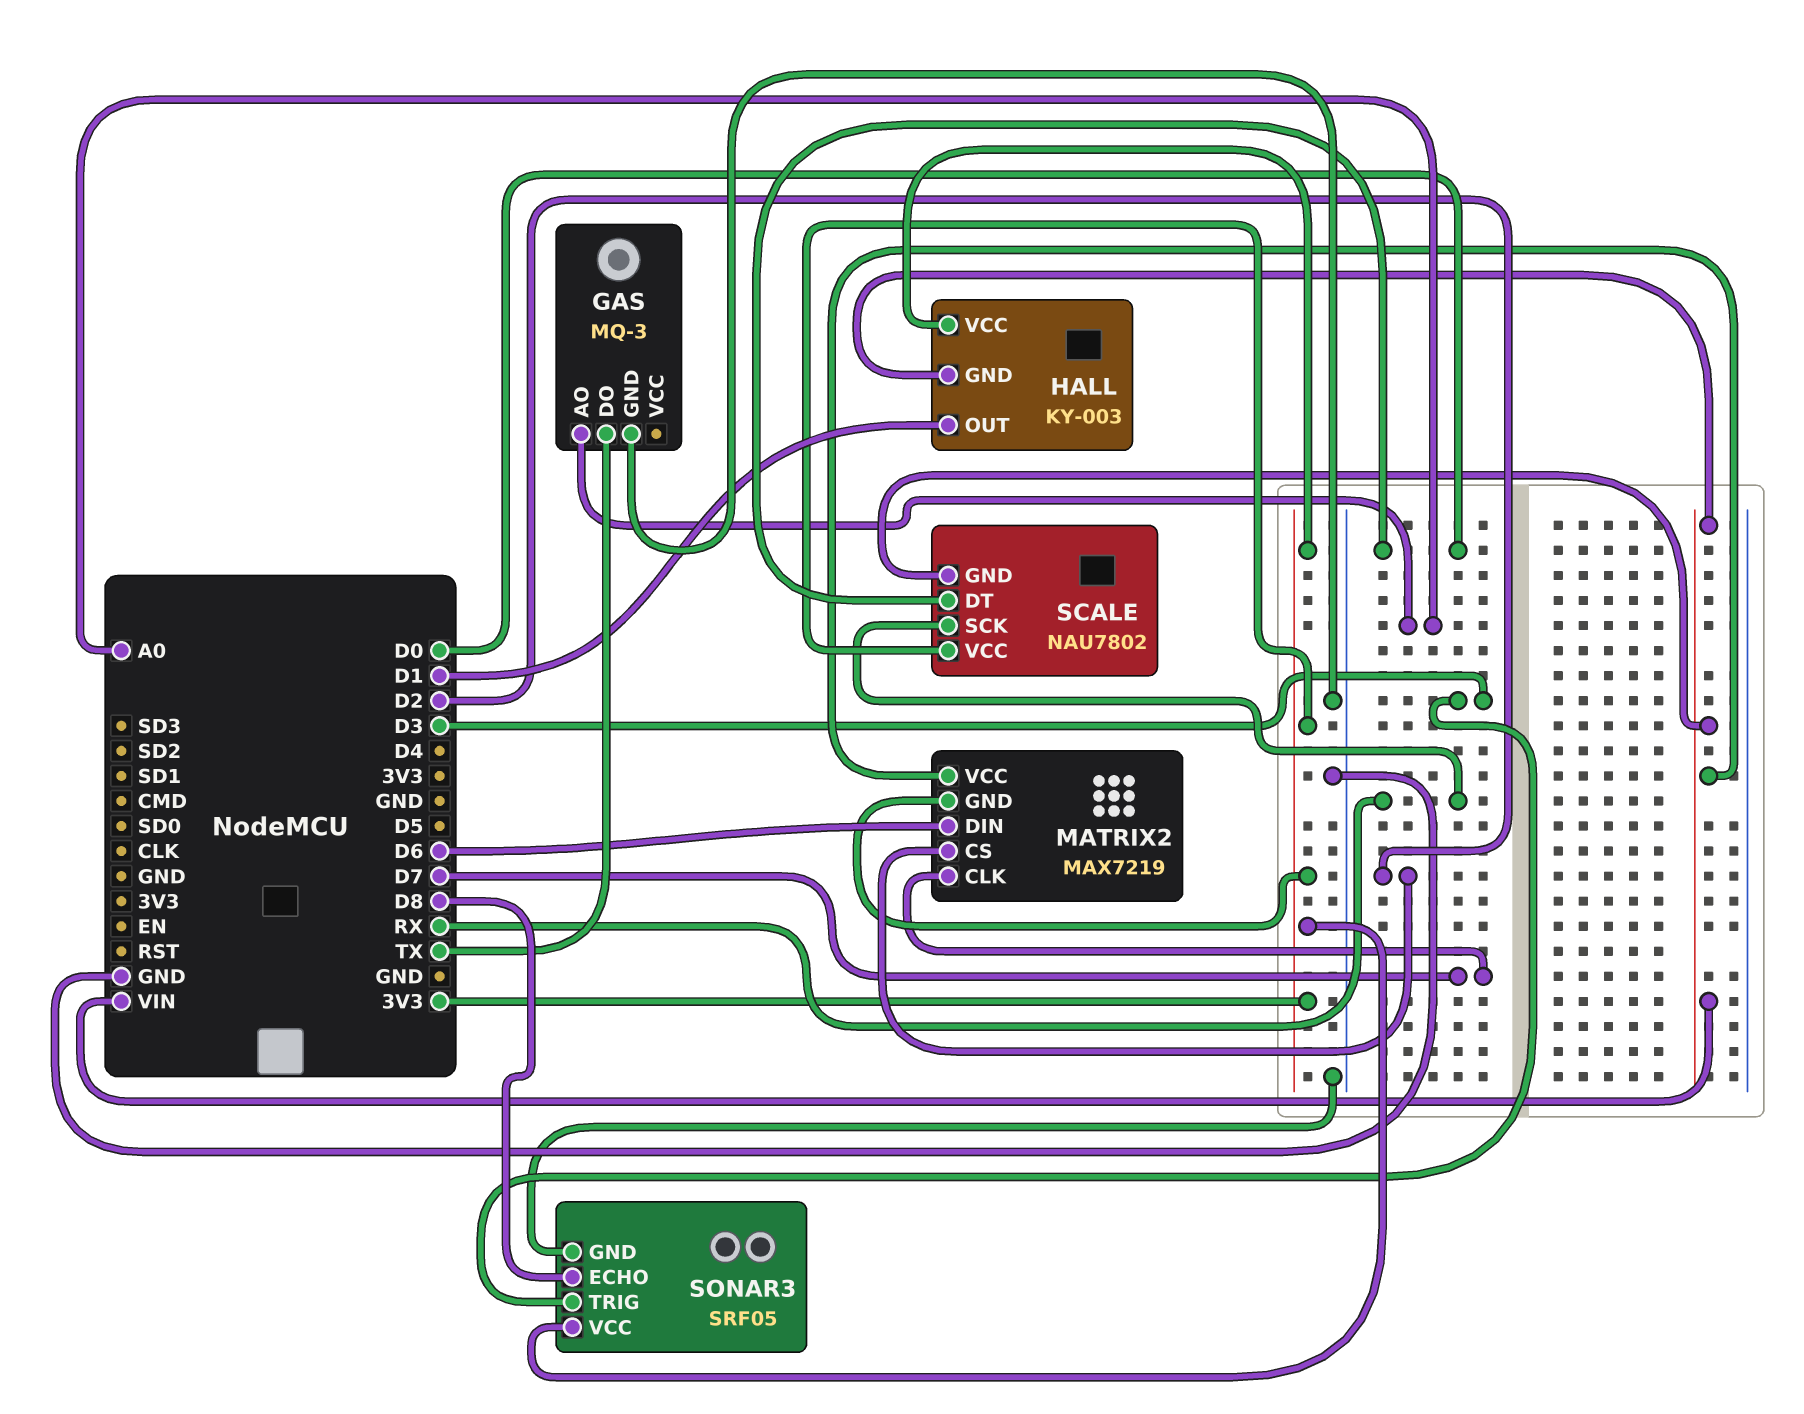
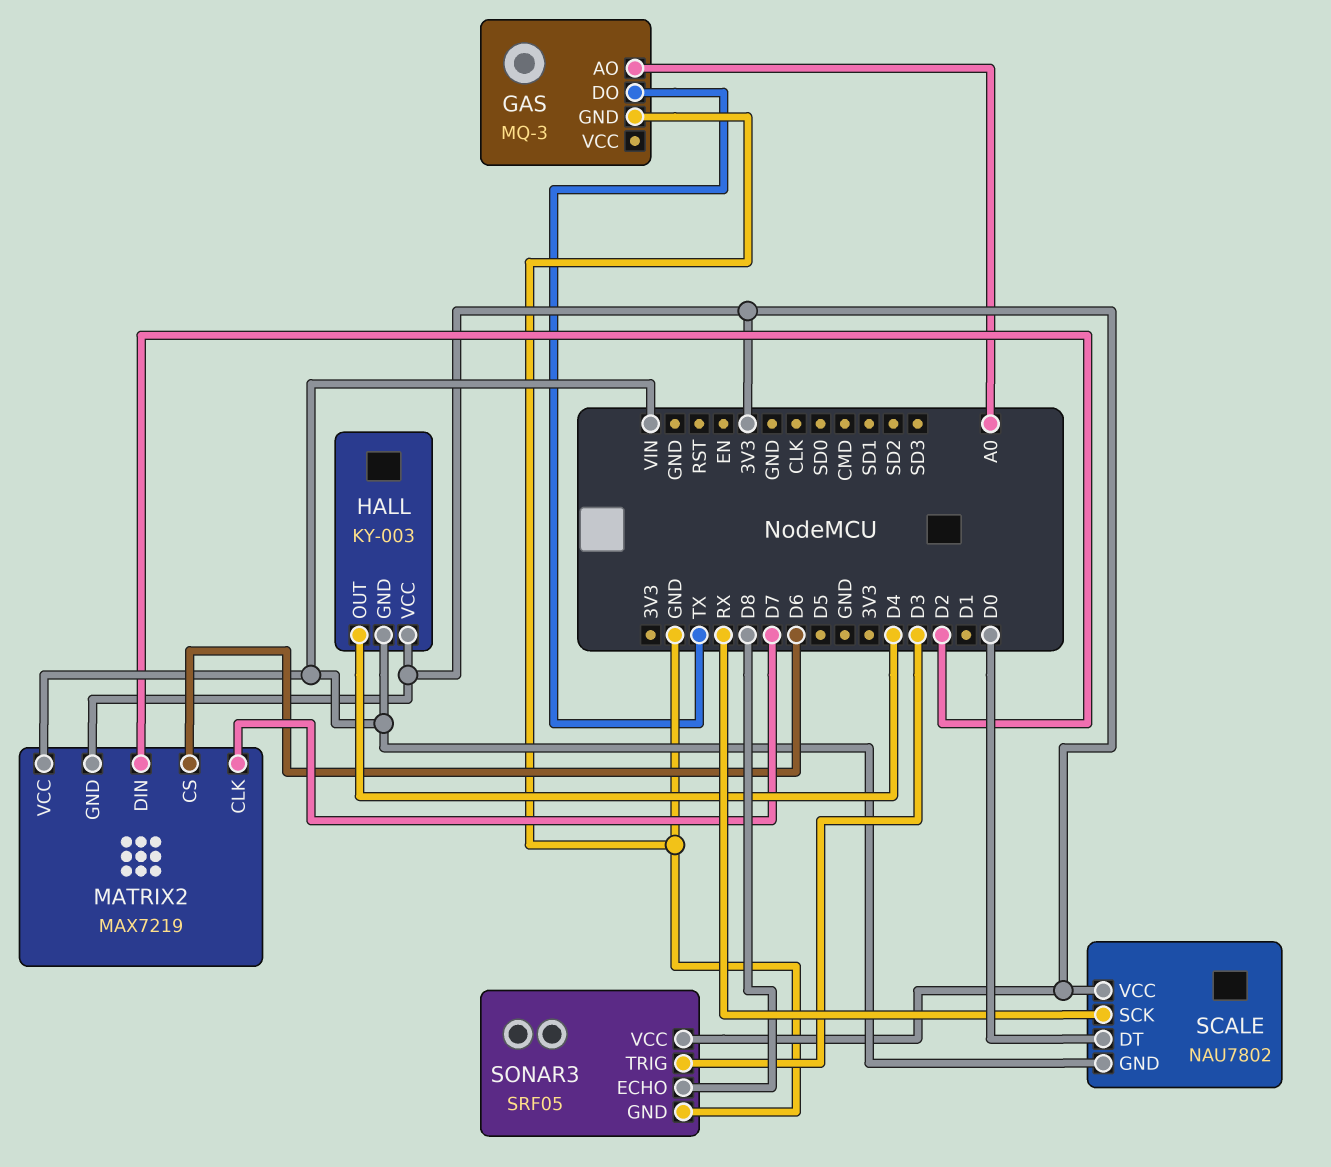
HALL pin OUT: D1 -> D4
MATRIX2 pin CS: D2 -> D6
MATRIX2 pin DIN: D6 -> D2

